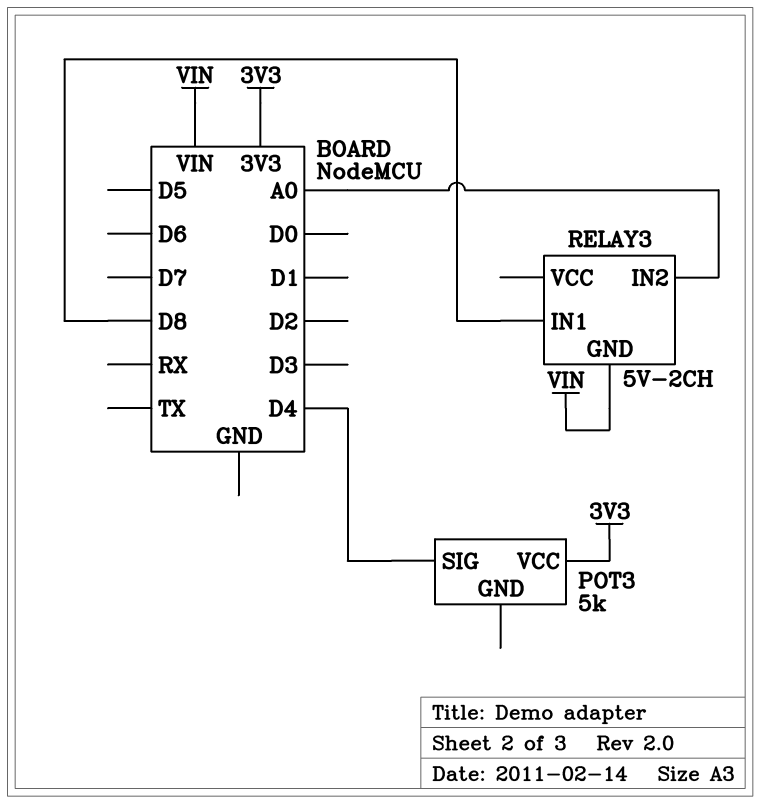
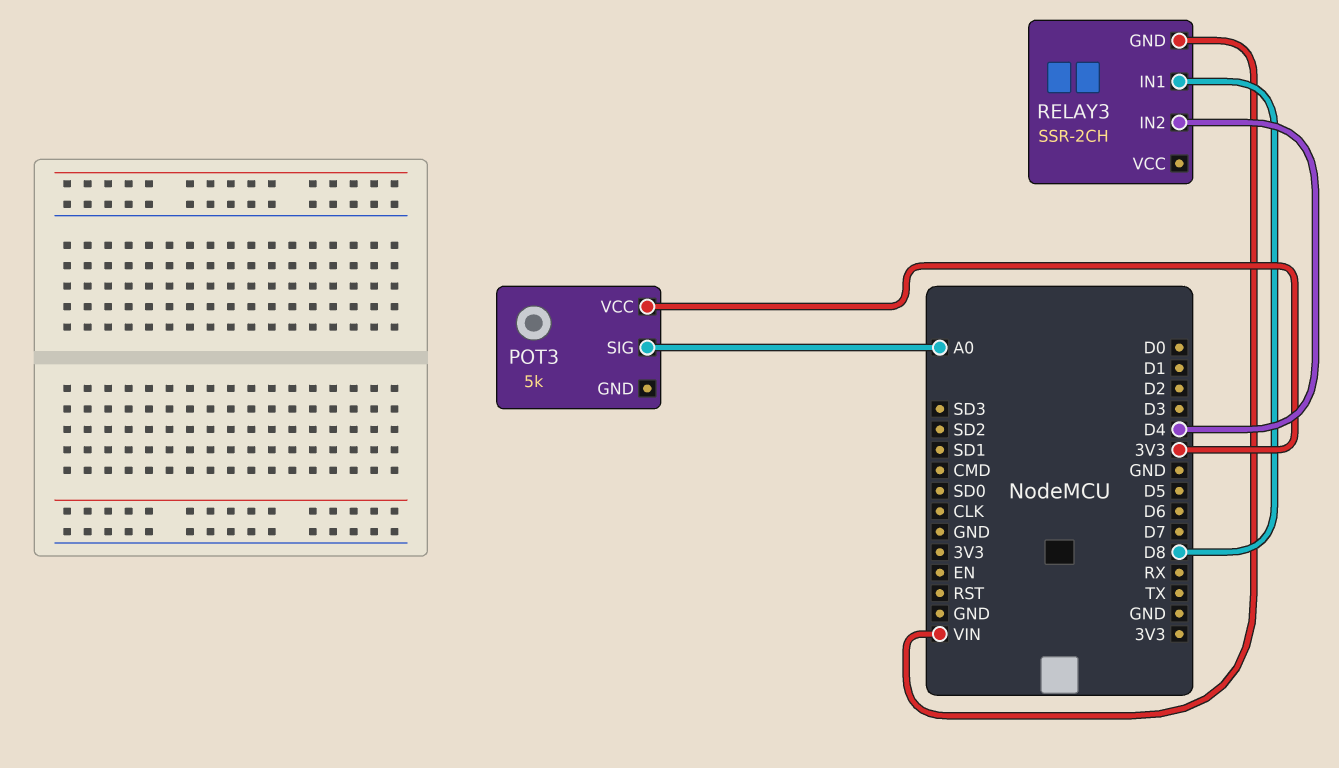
POT3 pin SIG: D4 -> A0
RELAY3: 5V-2CH -> SSR-2CH
RELAY3 pin IN2: A0 -> D4

